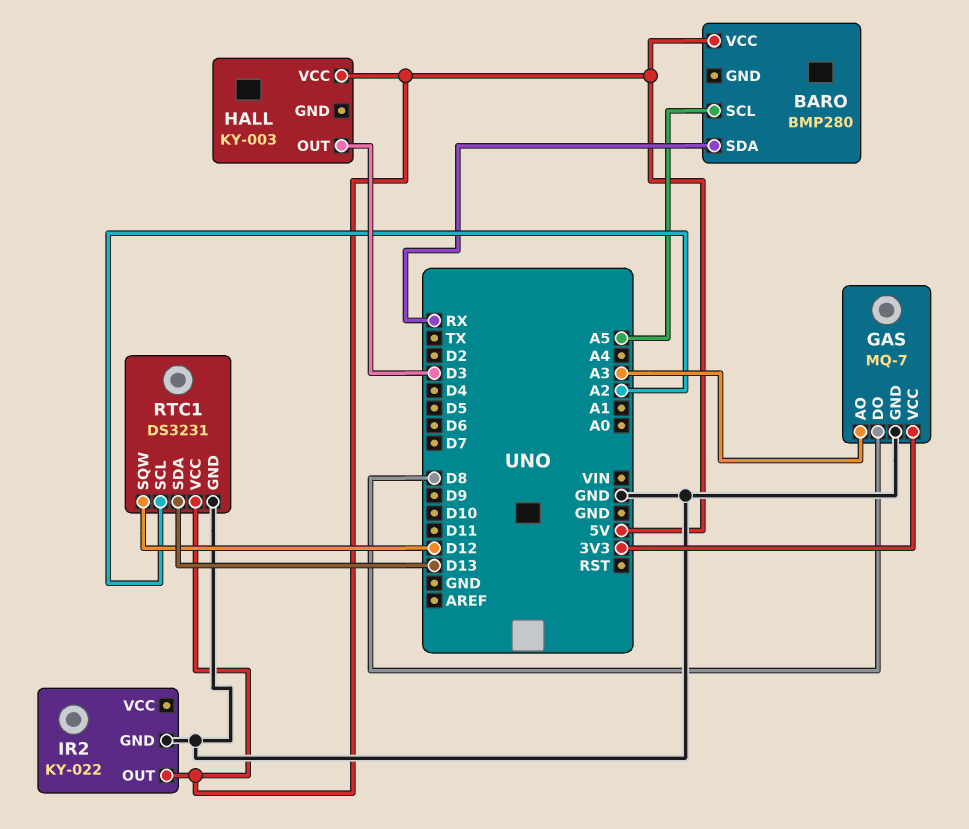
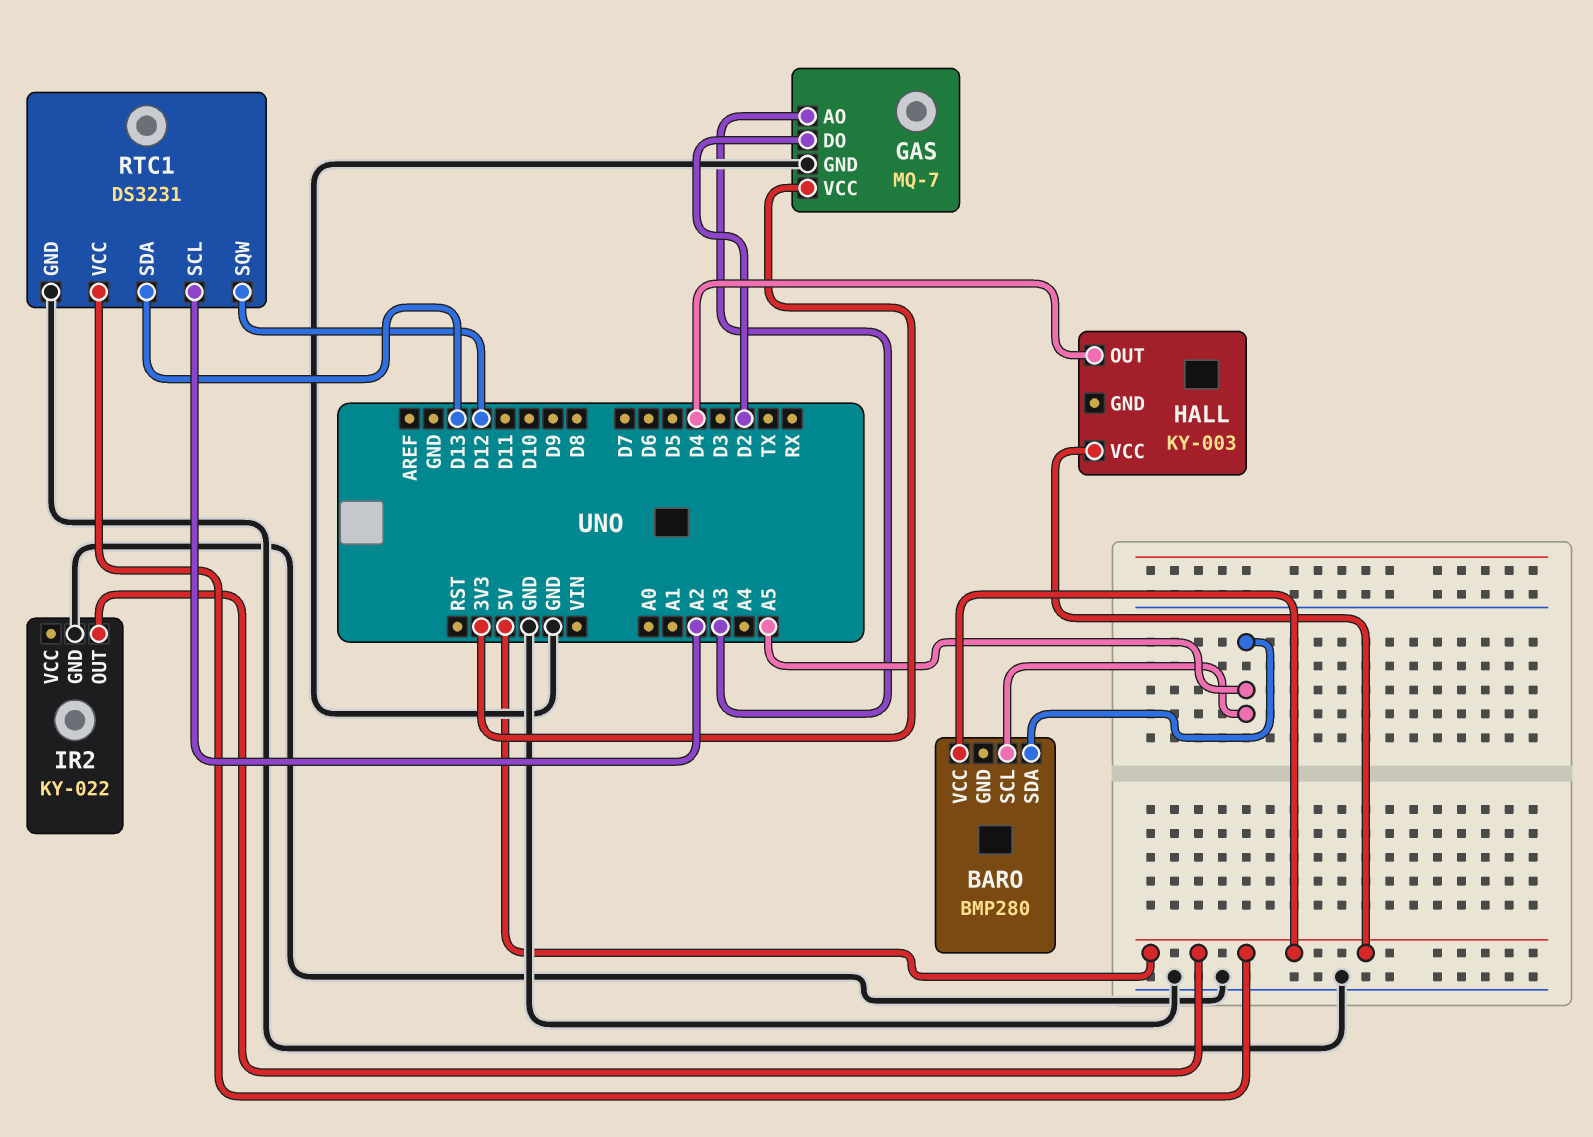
BARO pin SDA: RX -> A5
GAS pin DO: D8 -> D2
HALL pin OUT: D3 -> D4

